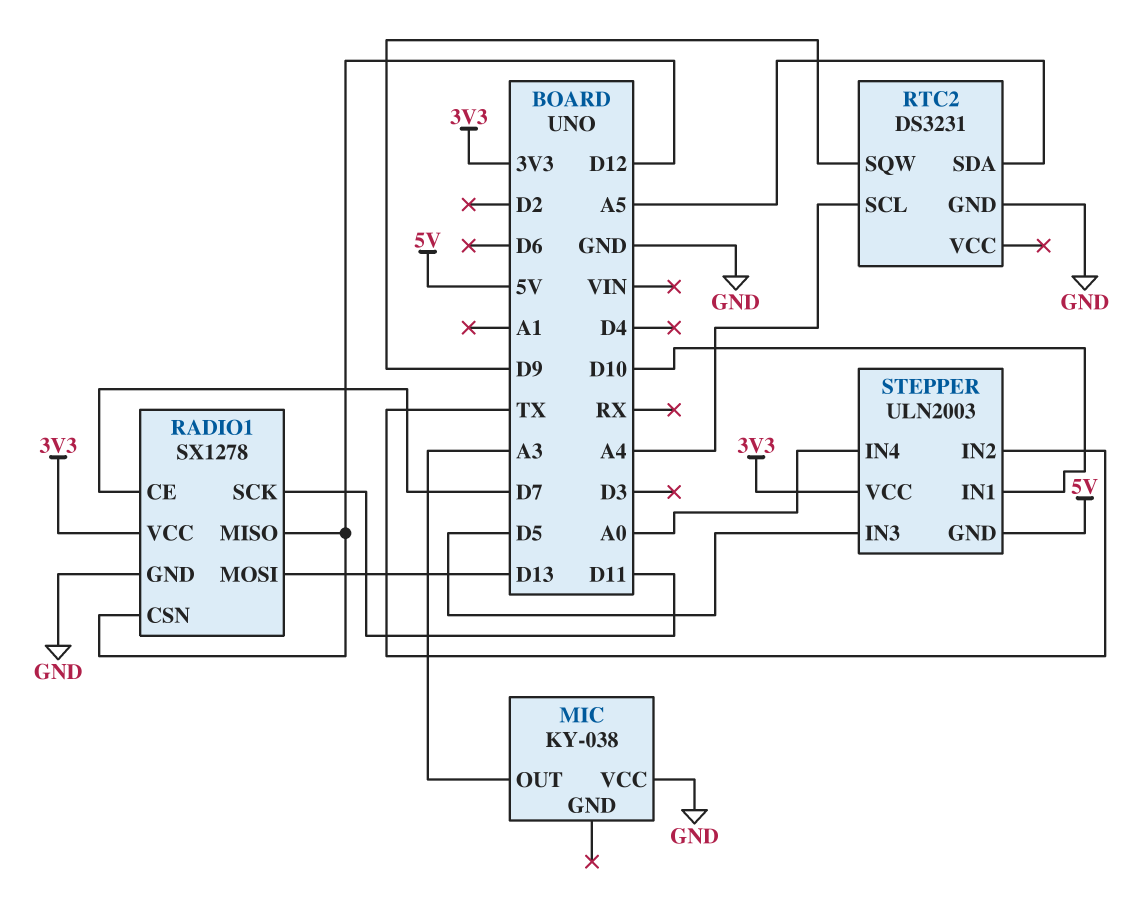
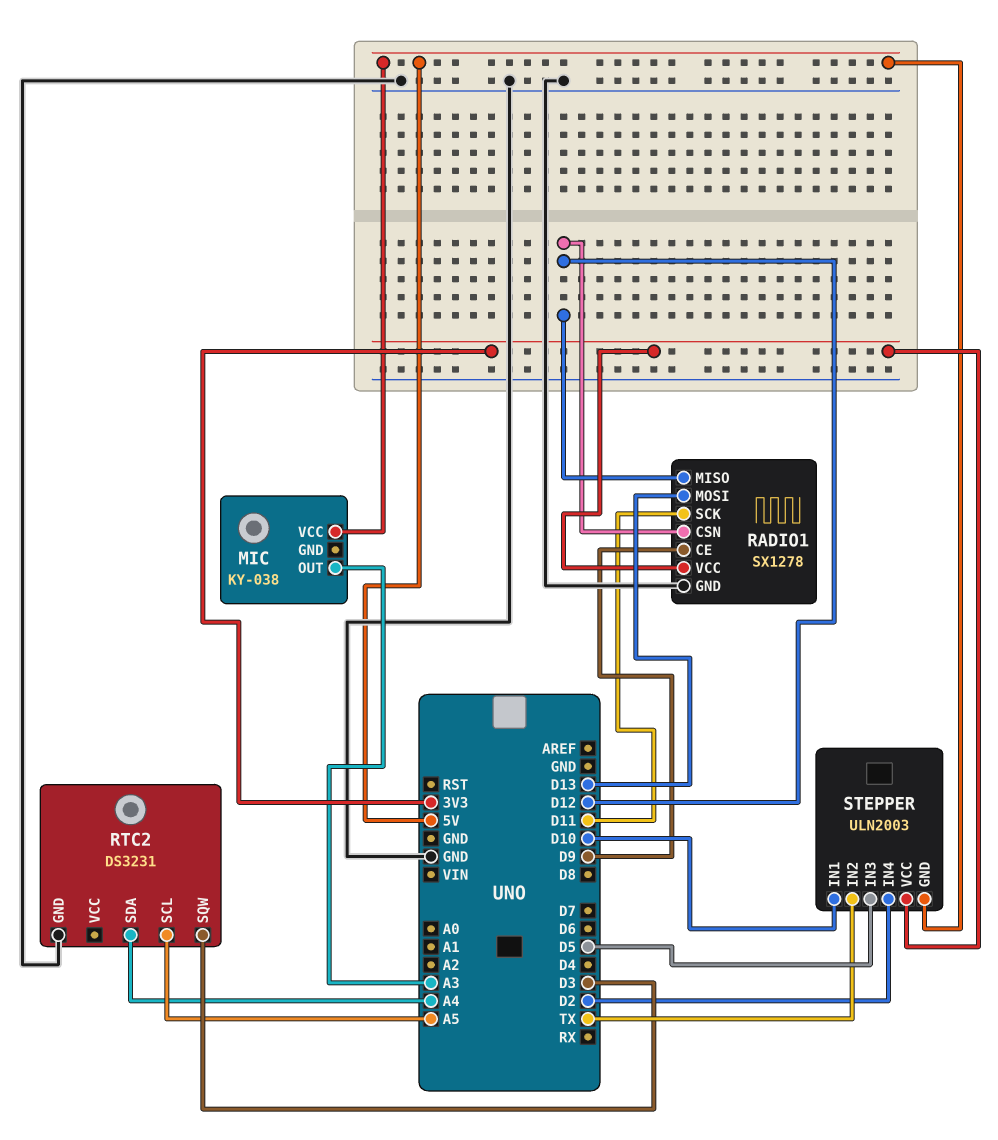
MIC pin VCC: GND -> 5V
RADIO1 pin CE: D7 -> D9
RTC2 pin SCL: A4 -> A5
RTC2 pin SDA: A5 -> A4
RTC2 pin SQW: D9 -> D3
STEPPER pin IN4: A0 -> D2

